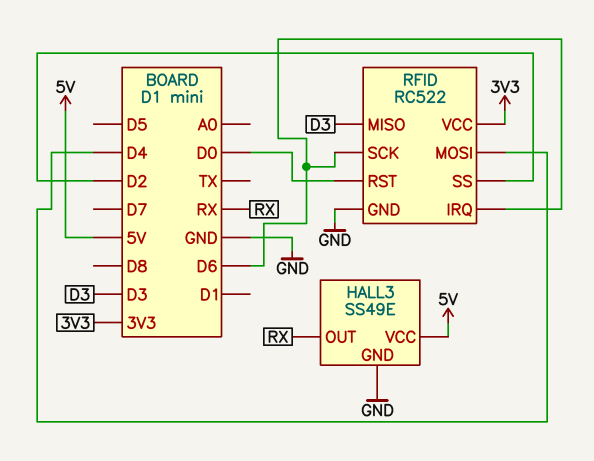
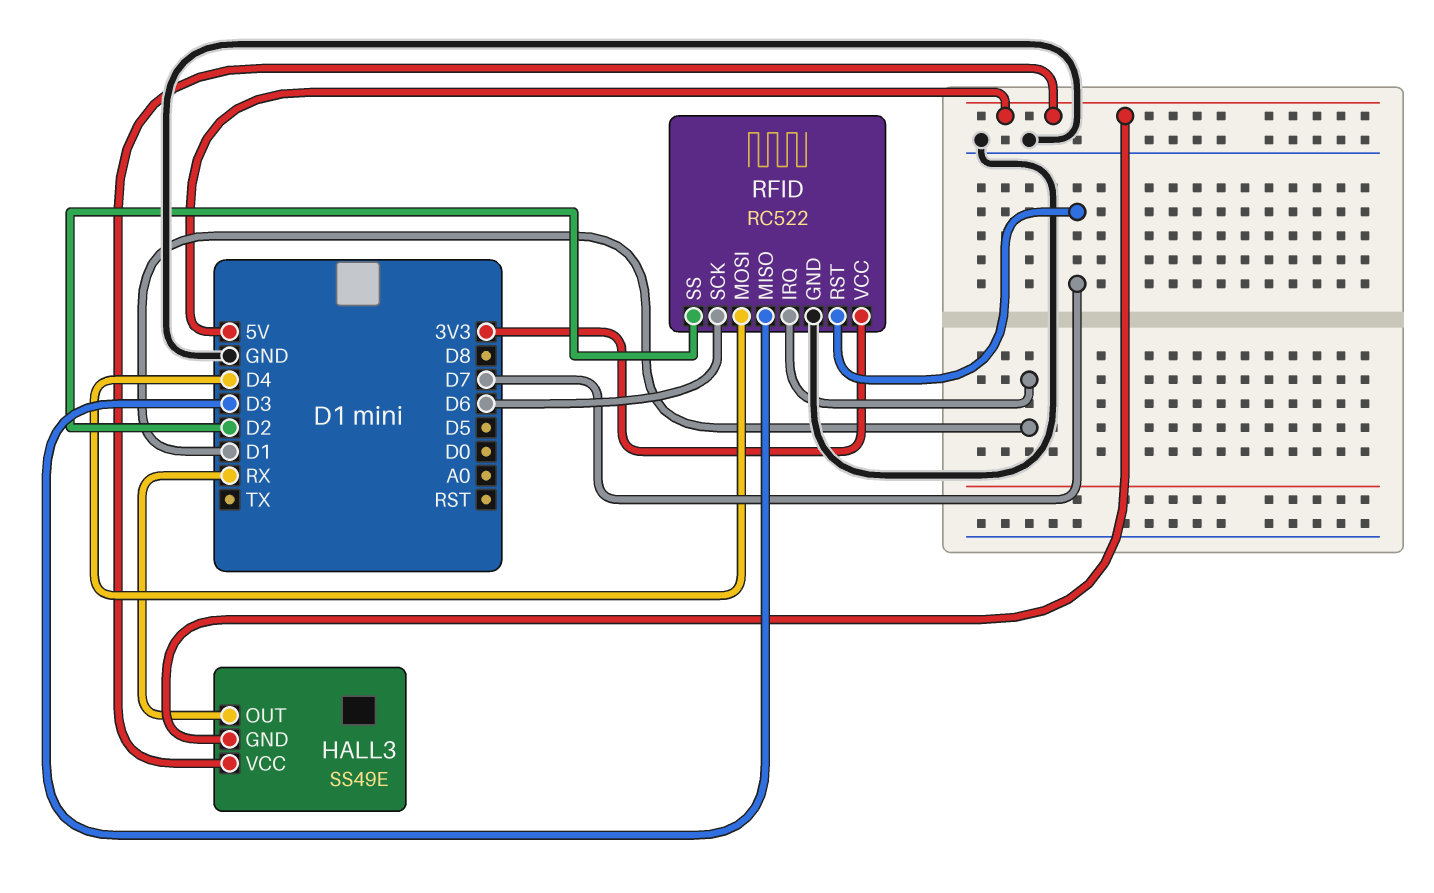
HALL3 pin GND: GND -> 5V
RFID pin IRQ: D6 -> D1
RFID pin RST: D0 -> D7

